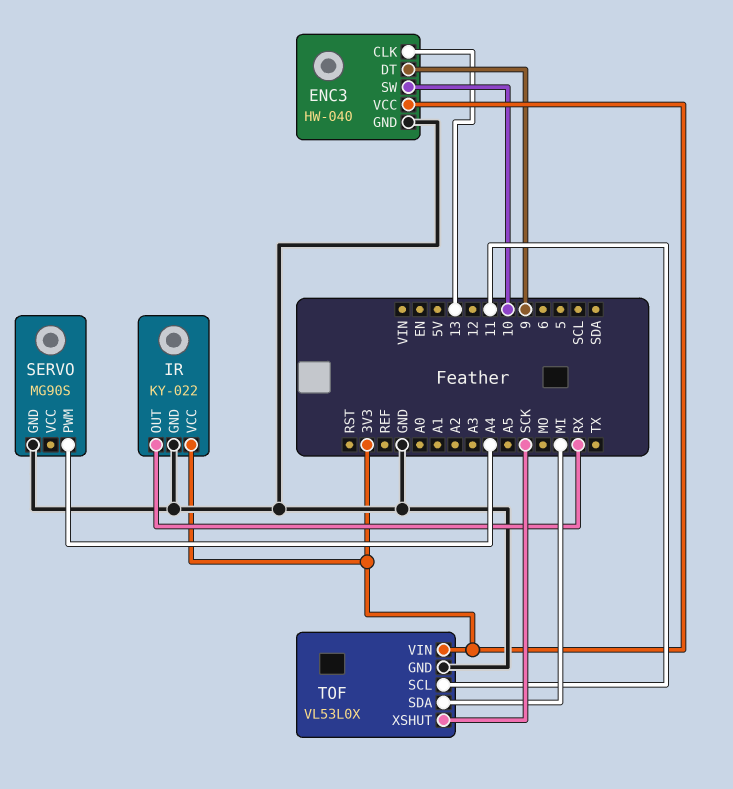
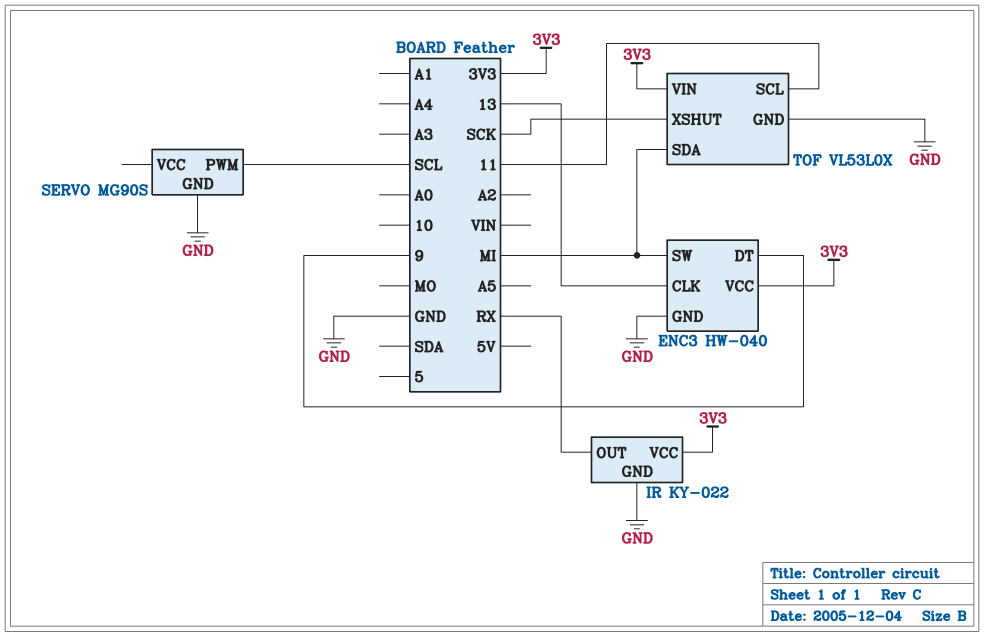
ENC3 pin SW: 10 -> MI
SERVO pin PWM: A4 -> SCL

